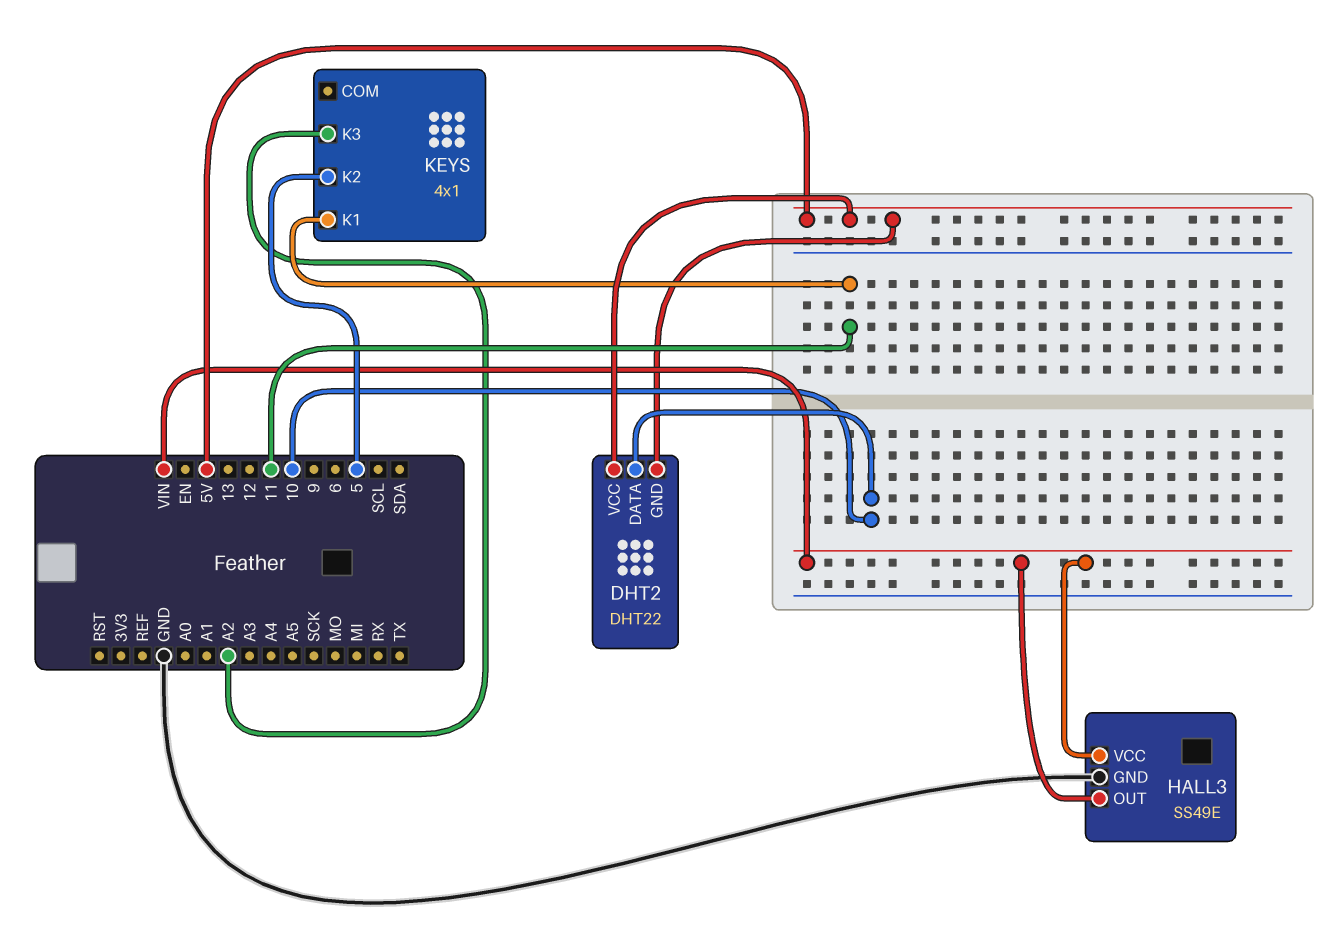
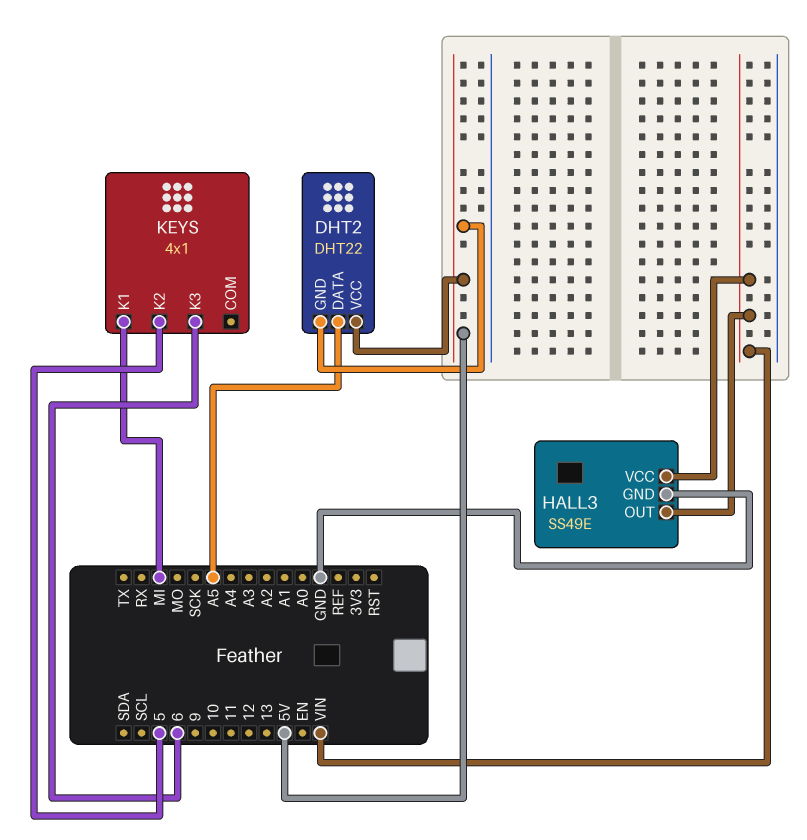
DHT2 pin DATA: 10 -> A5
KEYS pin K1: 11 -> MI
KEYS pin K3: A2 -> 6

